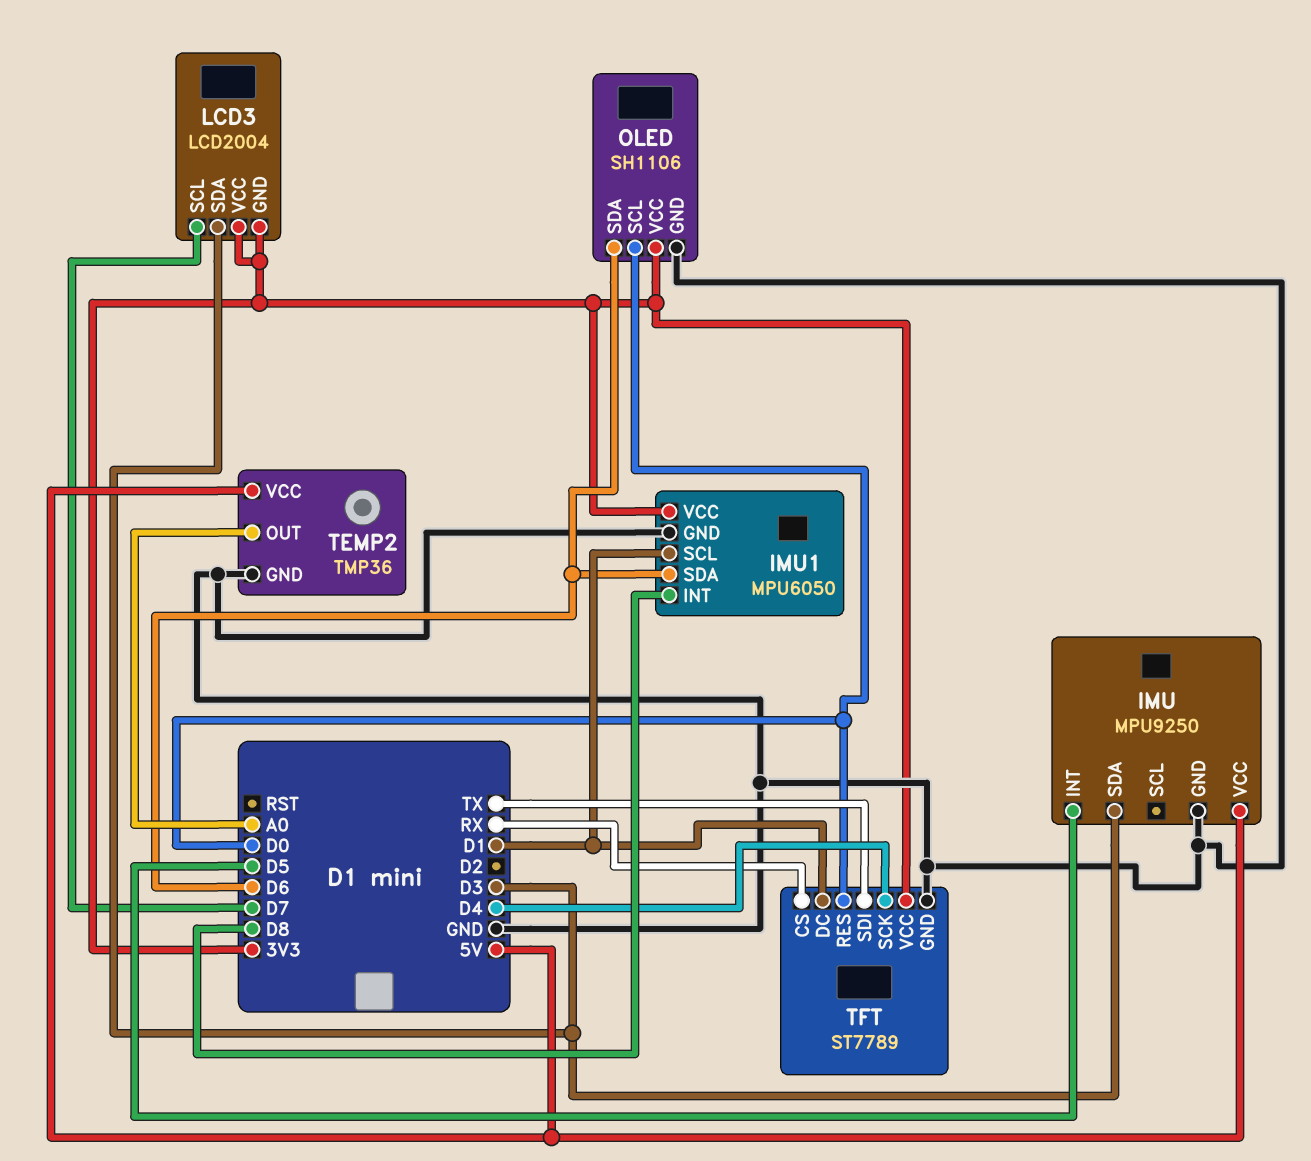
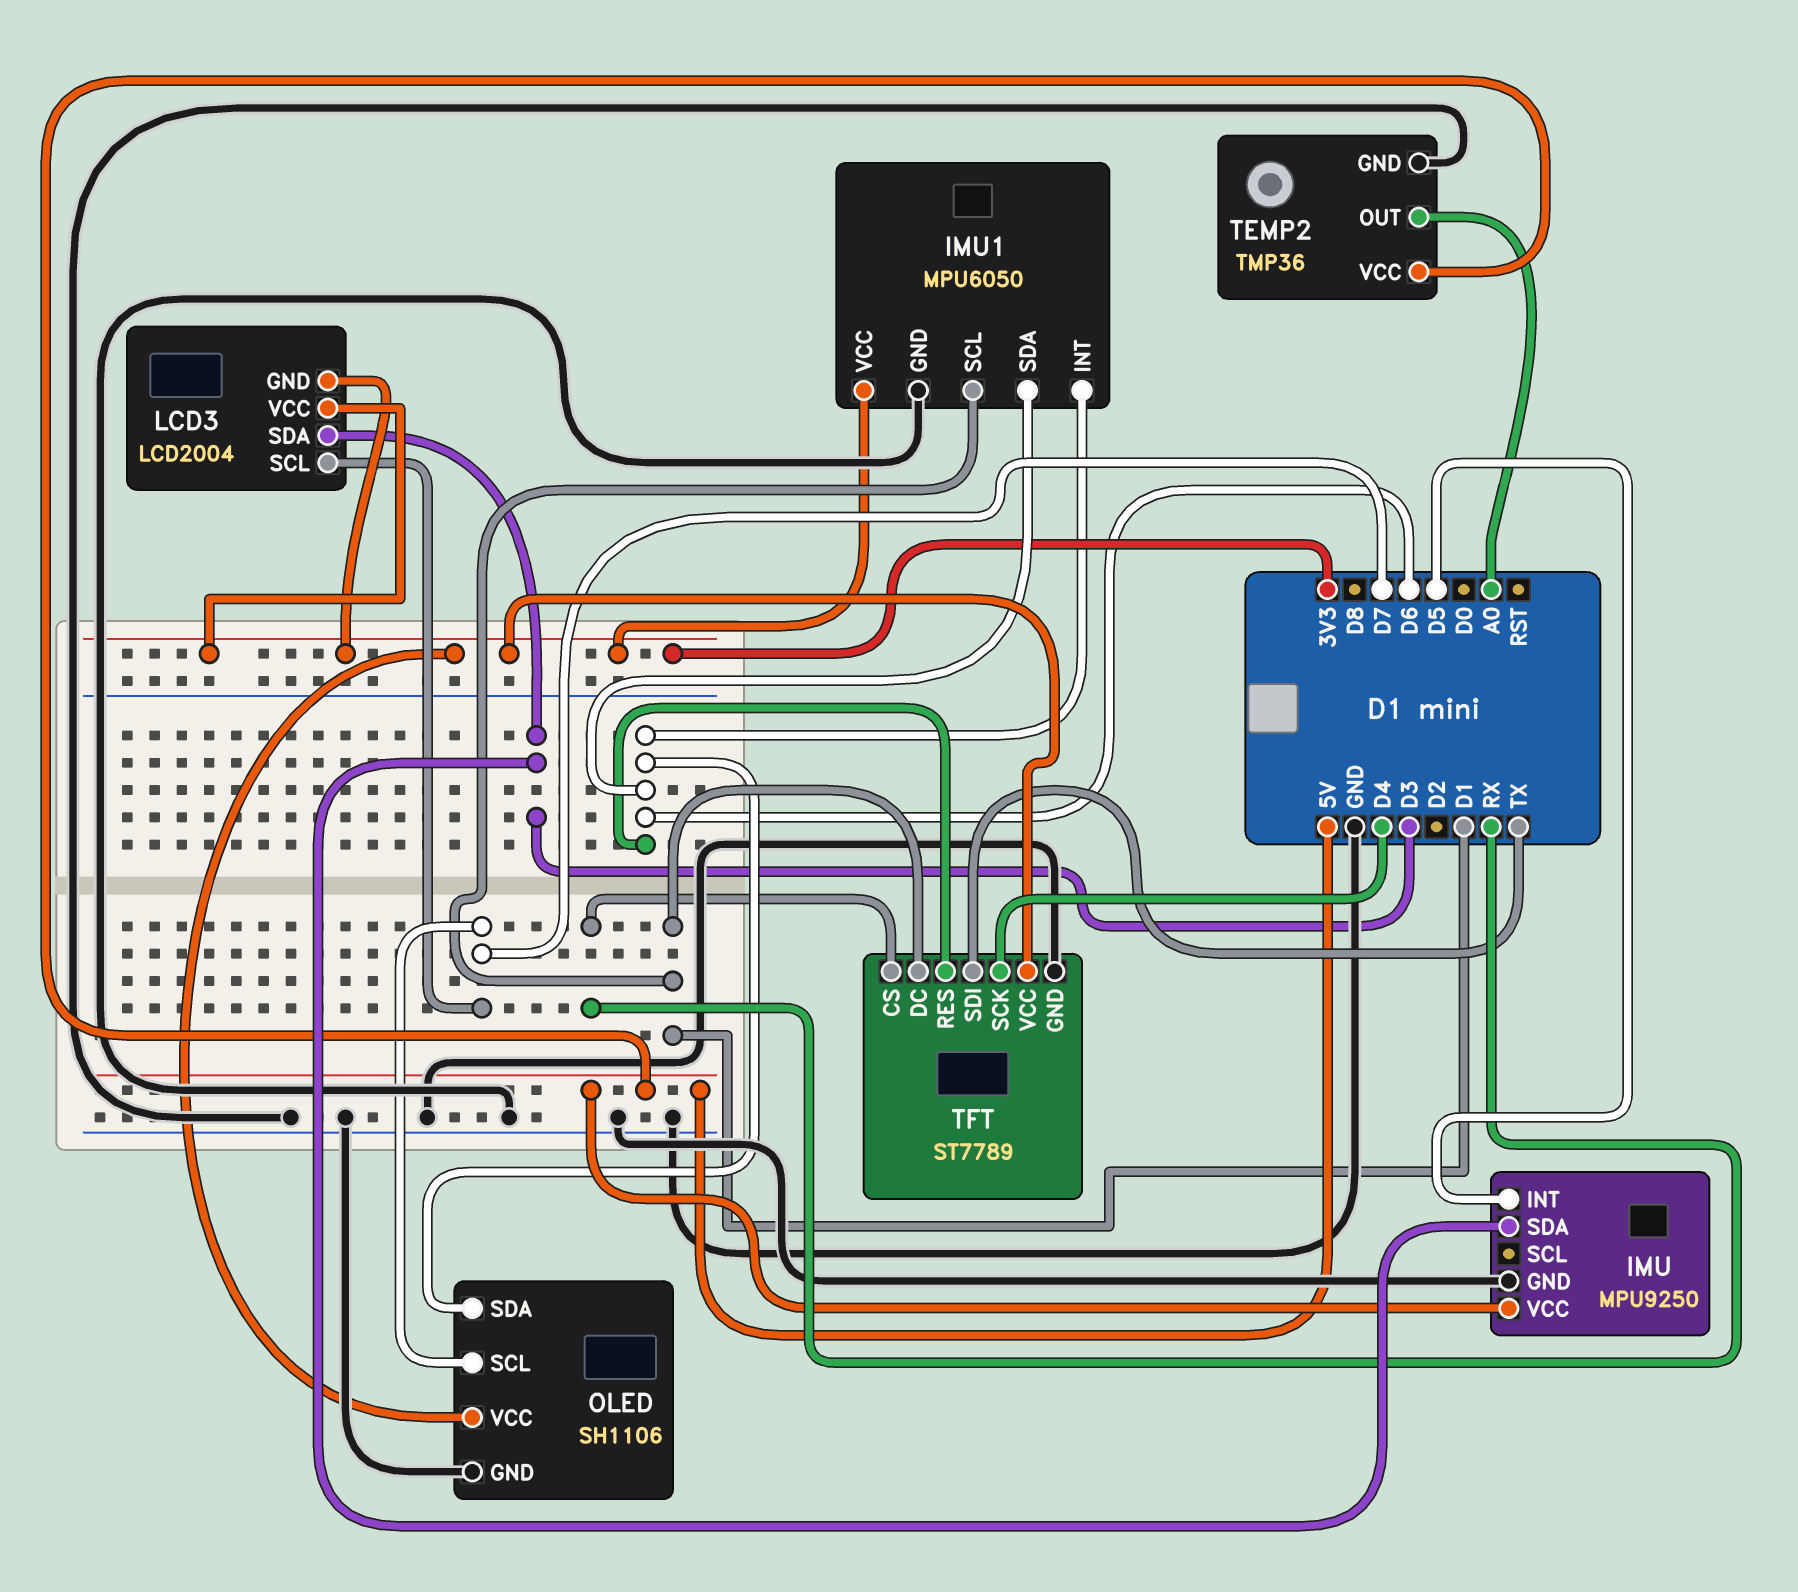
IMU1 pin INT: D8 -> D6
OLED pin SCL: D0 -> D7
TFT pin RES: D0 -> D6

